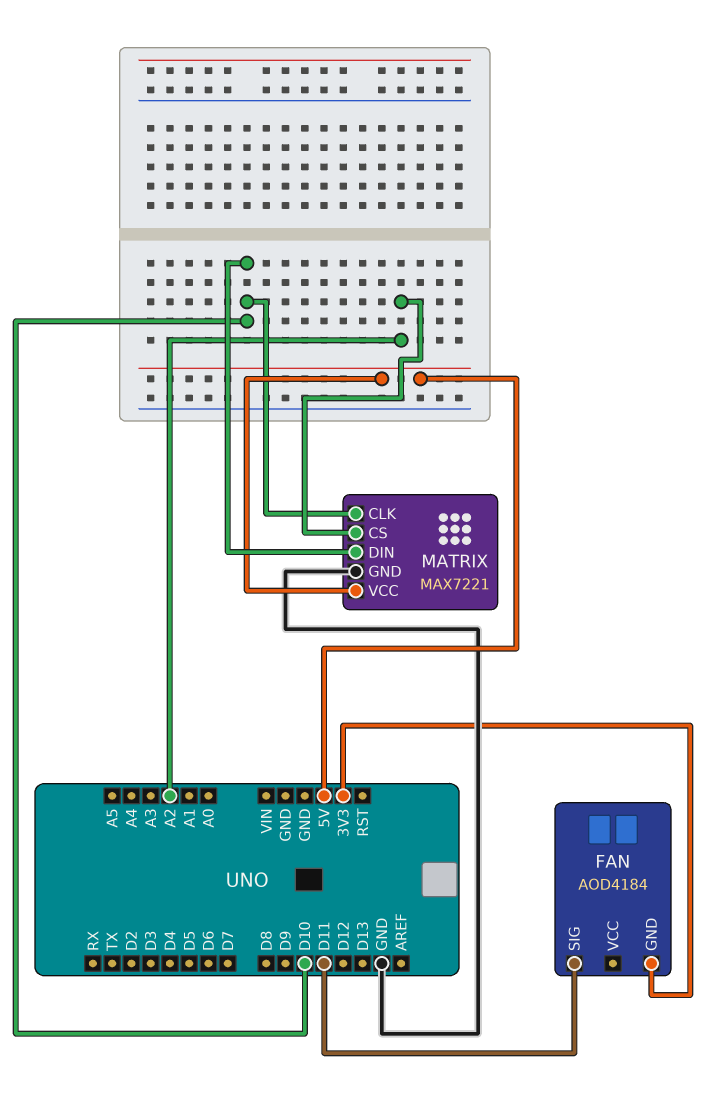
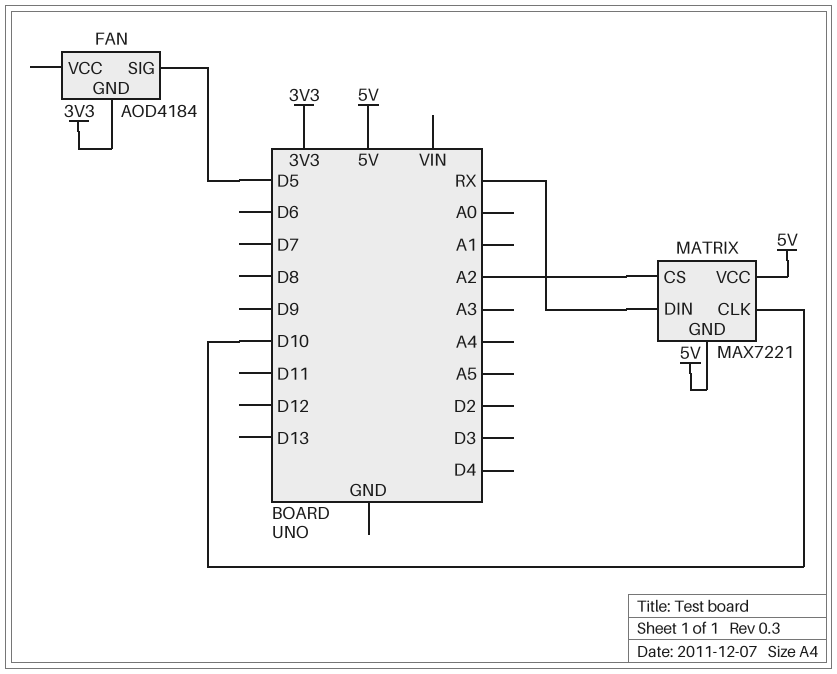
FAN pin SIG: D11 -> D5
MATRIX pin DIN: D10 -> RX
MATRIX pin GND: GND -> 5V

